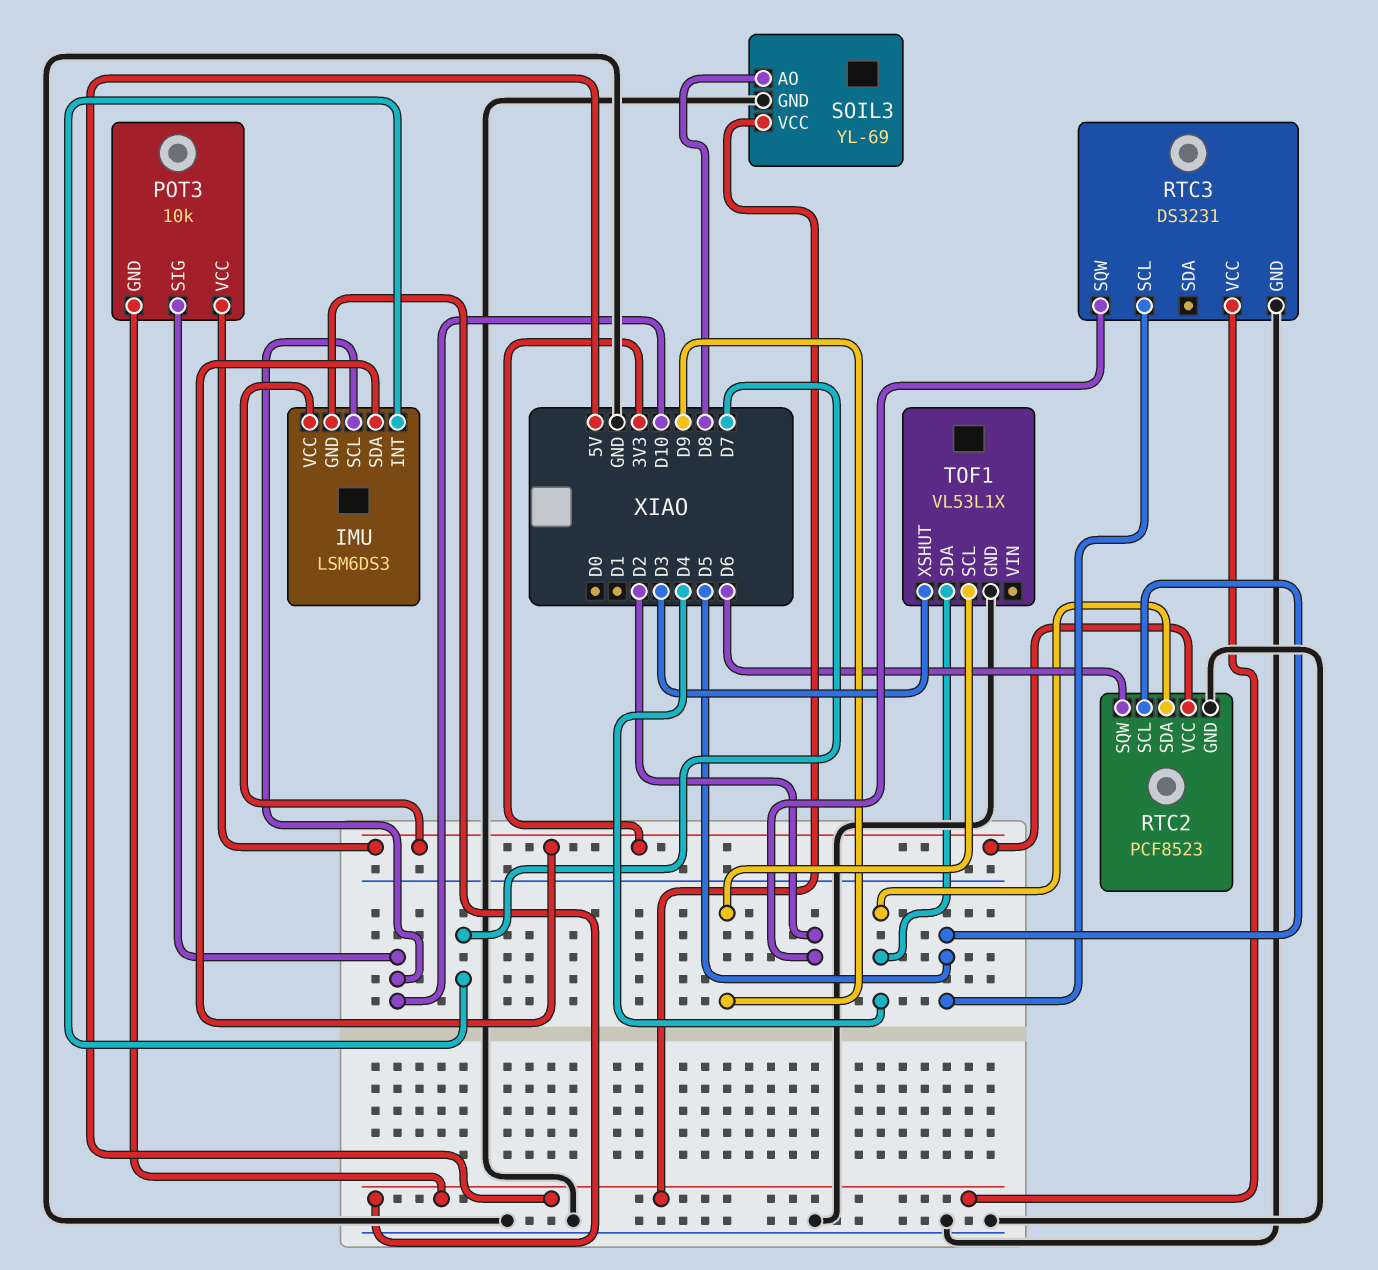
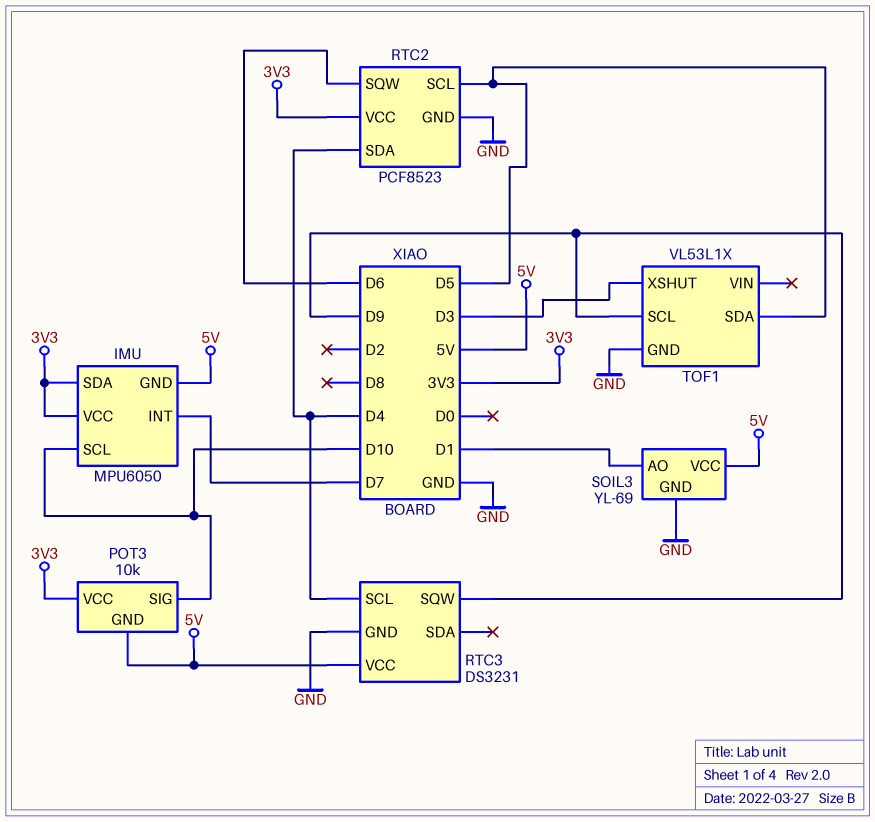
IMU: LSM6DS3 -> MPU6050
RTC3 pin SCL: D5 -> D4
RTC3 pin SQW: D2 -> D9
SOIL3 pin AO: D8 -> D1
TOF1 pin SDA: D4 -> D5

